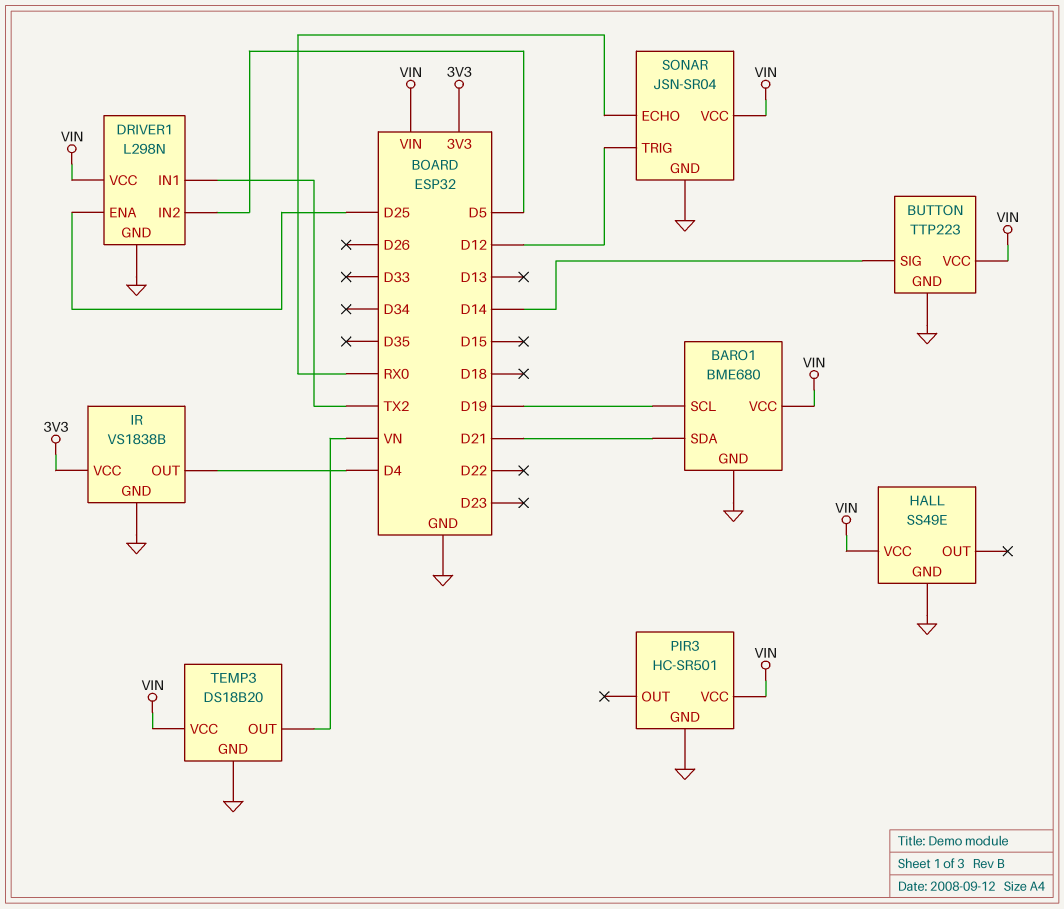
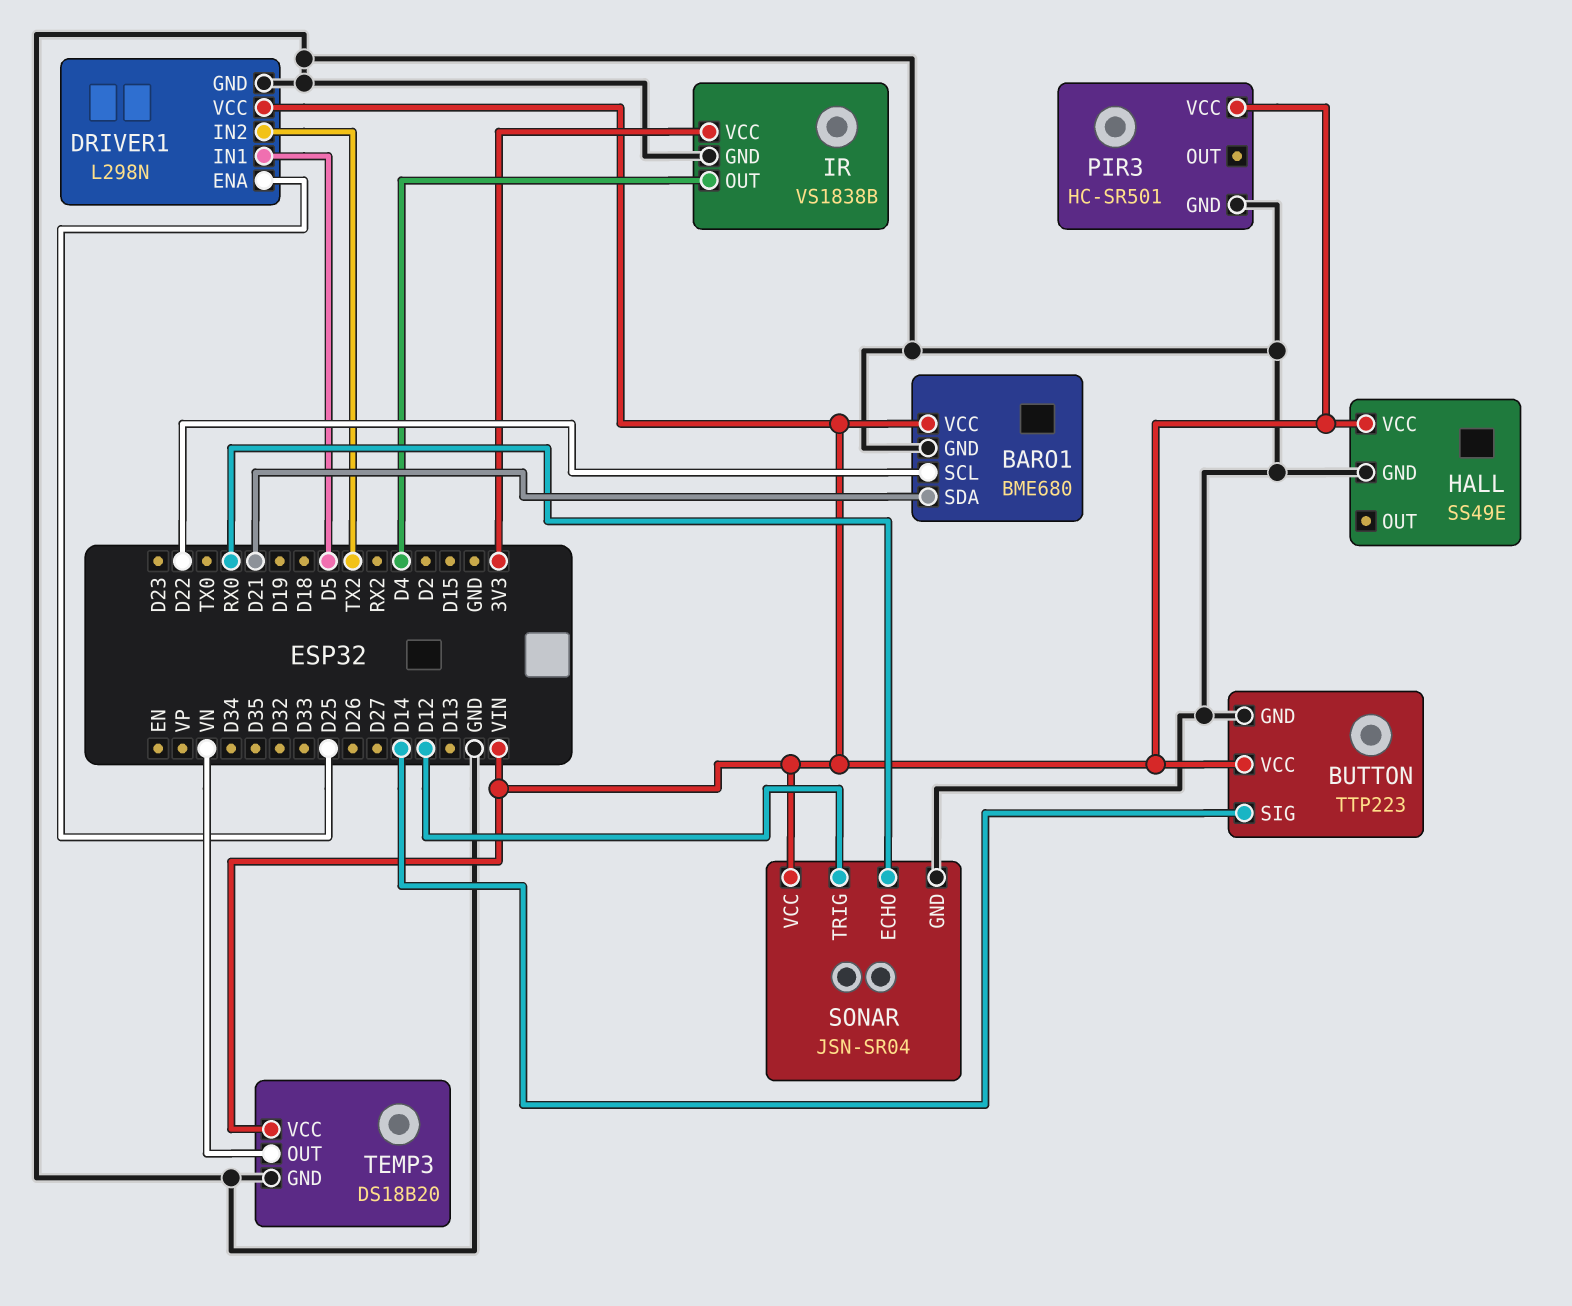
BARO1 pin SCL: D19 -> D22
DRIVER1 pin IN1: TX2 -> D5
DRIVER1 pin IN2: D5 -> TX2

